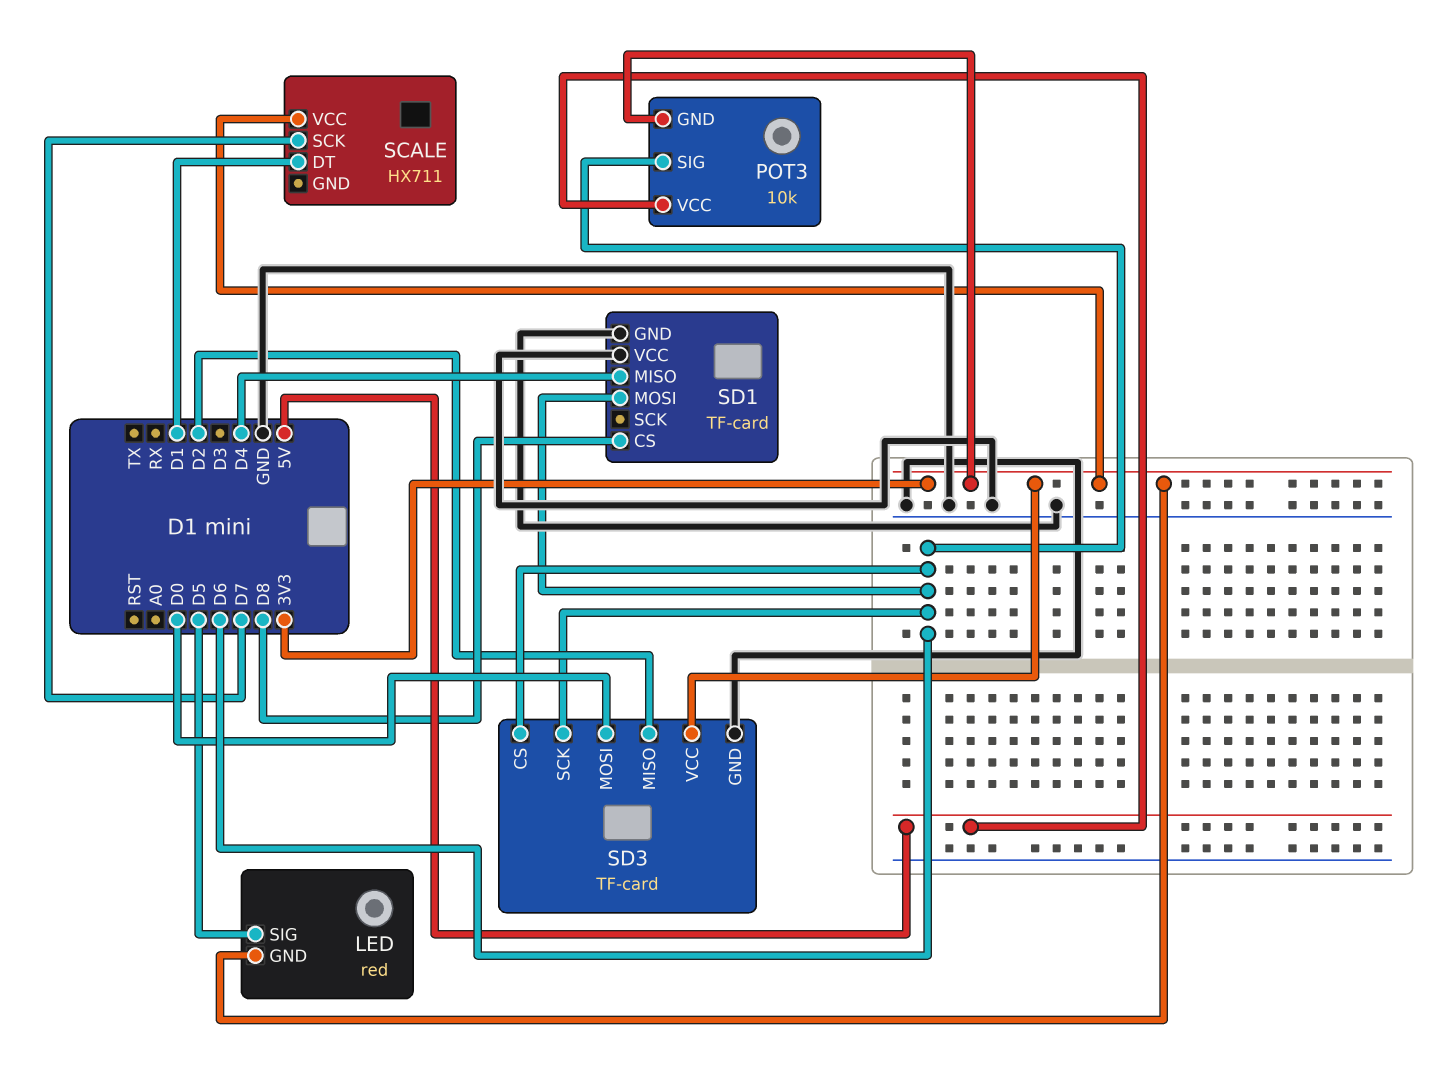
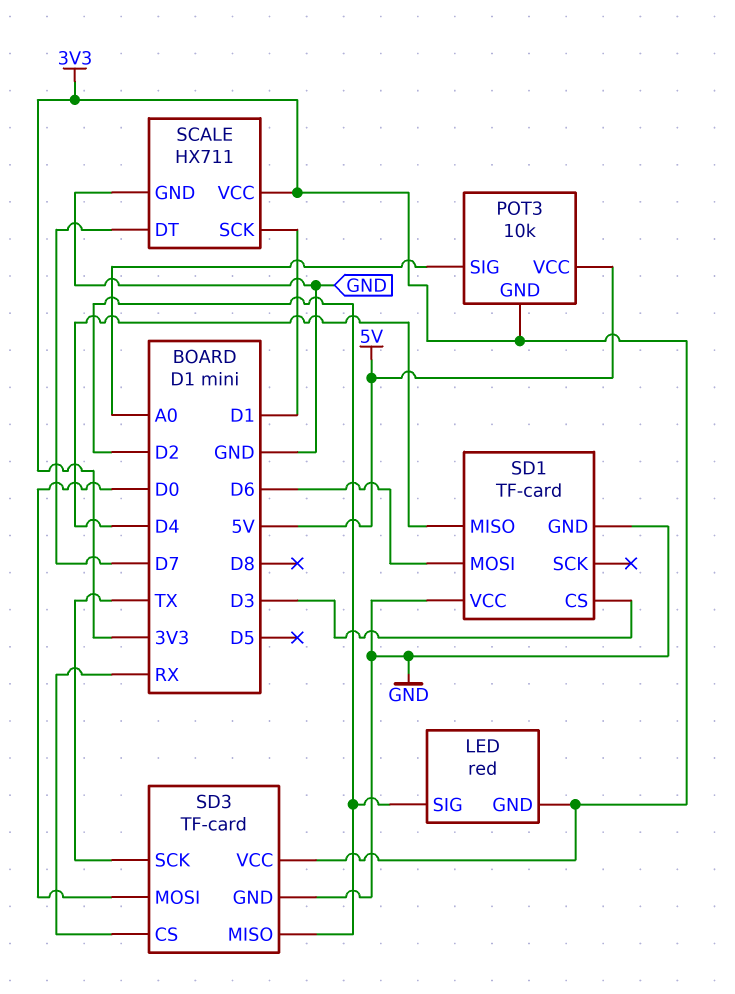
LED pin SIG: D5 -> D2
POT3 pin SIG: D6 -> A0
SCALE pin DT: D1 -> D7
SCALE pin GND: none -> GND
SCALE pin SCK: D7 -> D1
SD1 pin CS: D8 -> D3
SD3 pin CS: D6 -> RX
SD3 pin SCK: D6 -> TX

